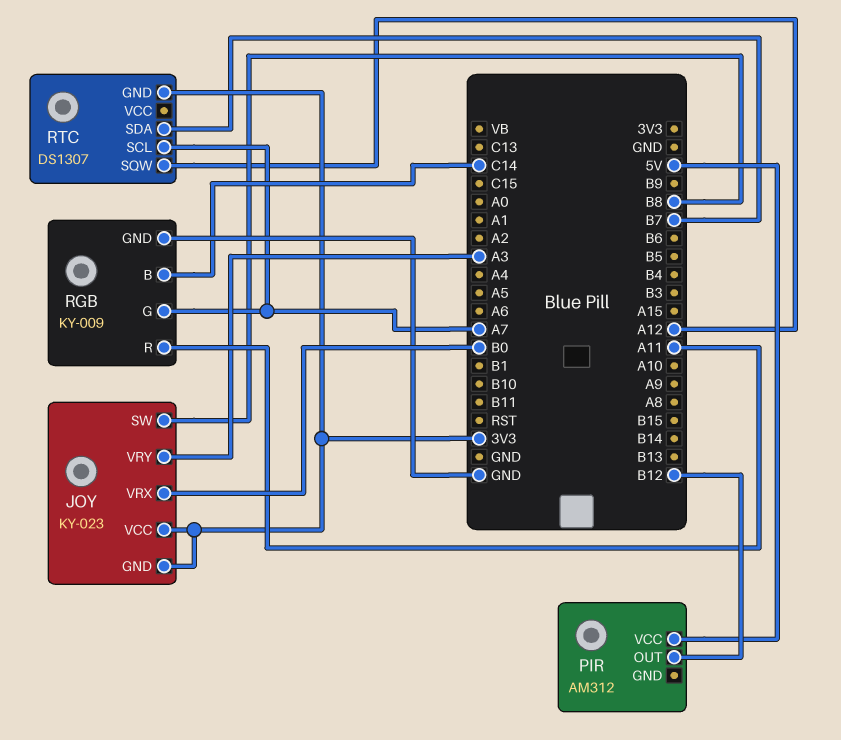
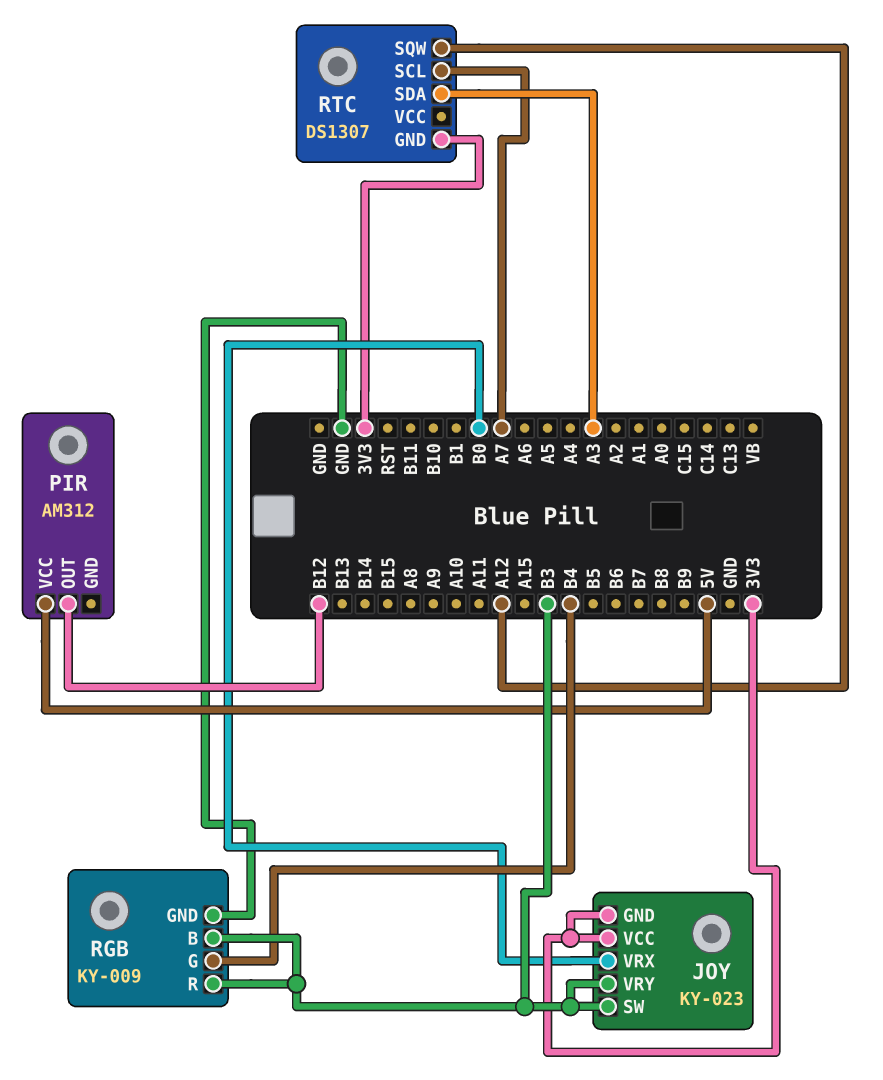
JOY pin SW: B8 -> B3
JOY pin VRY: A3 -> B3
RGB pin B: C14 -> B3
RGB pin G: A7 -> B4
RGB pin R: A11 -> B3
RTC pin SDA: B7 -> A3

